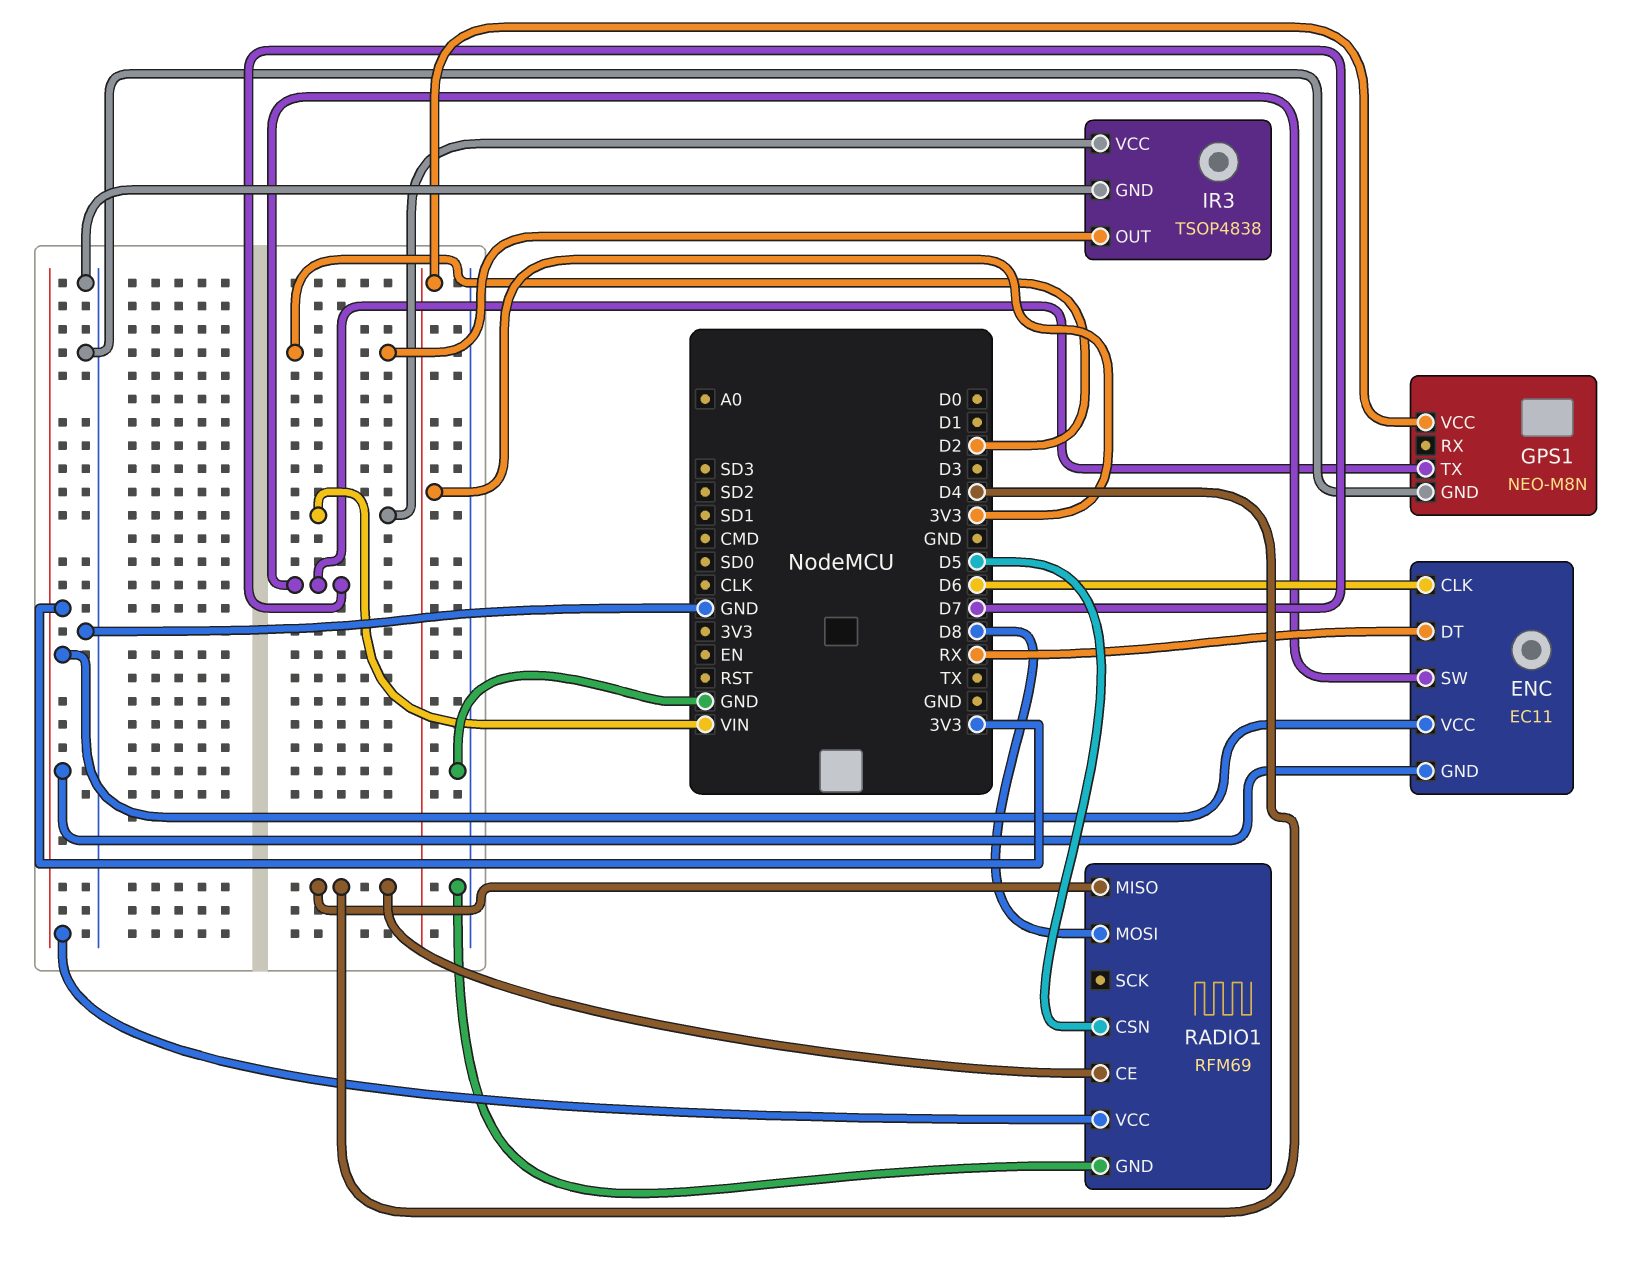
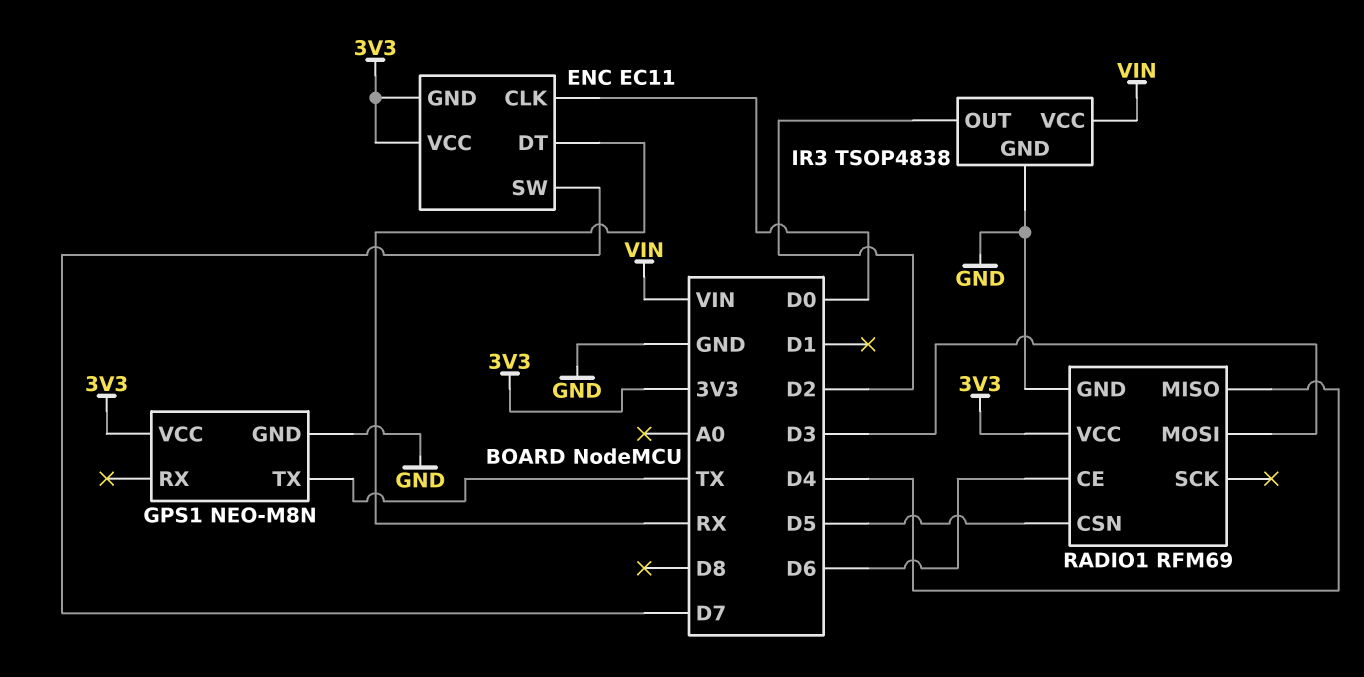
ENC pin CLK: D6 -> D0
GPS1 pin TX: D7 -> TX
RADIO1 pin CE: D4 -> D6
RADIO1 pin MOSI: D8 -> D3

